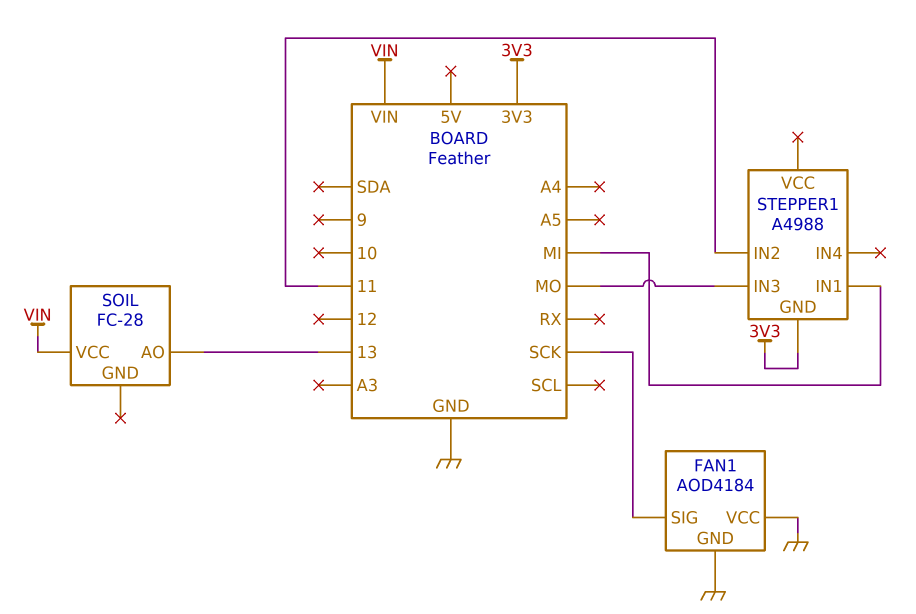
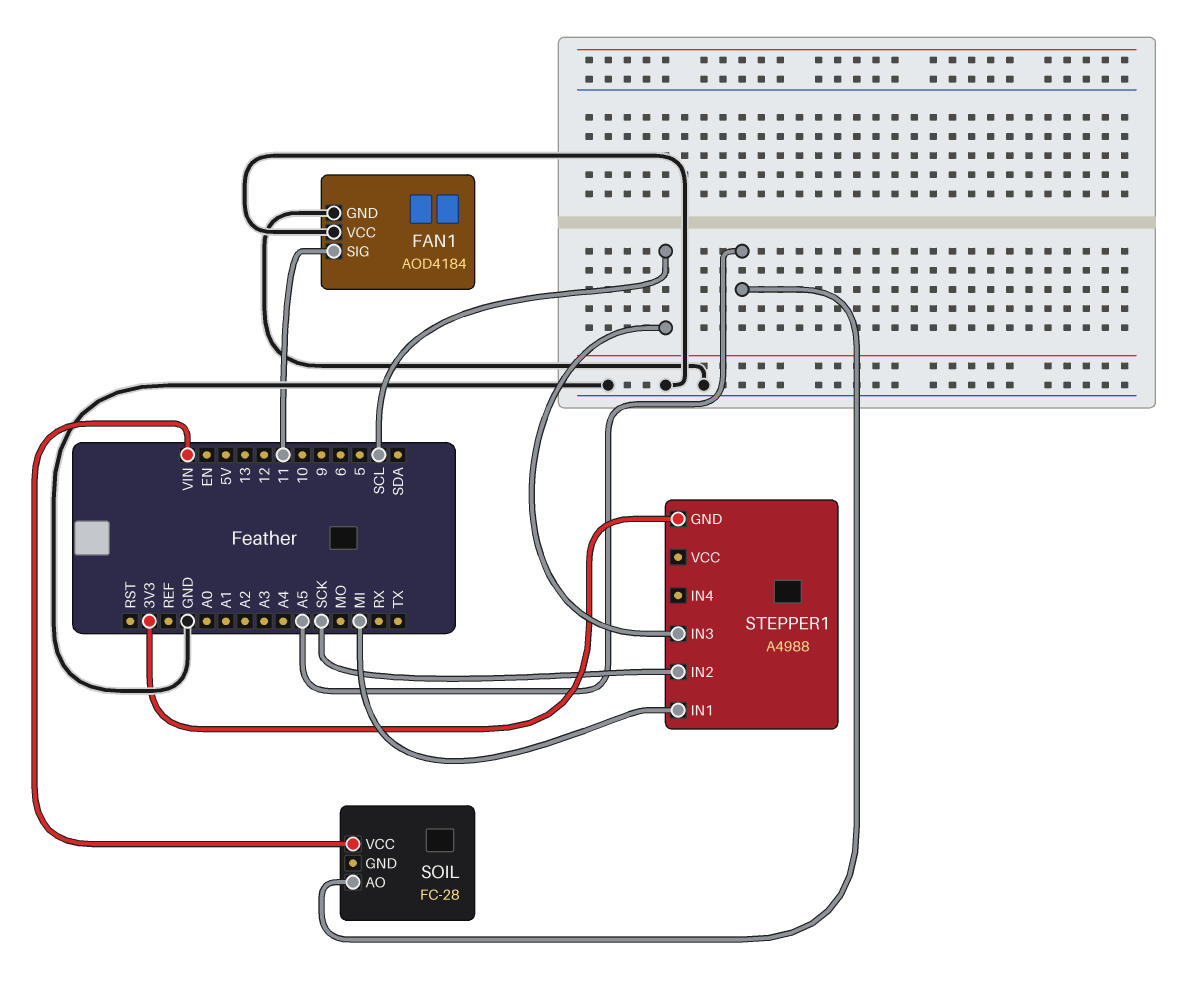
FAN1 pin SIG: SCK -> 11
SOIL pin AO: 13 -> A5
STEPPER1 pin IN2: 11 -> SCK
STEPPER1 pin IN3: MO -> SCL

